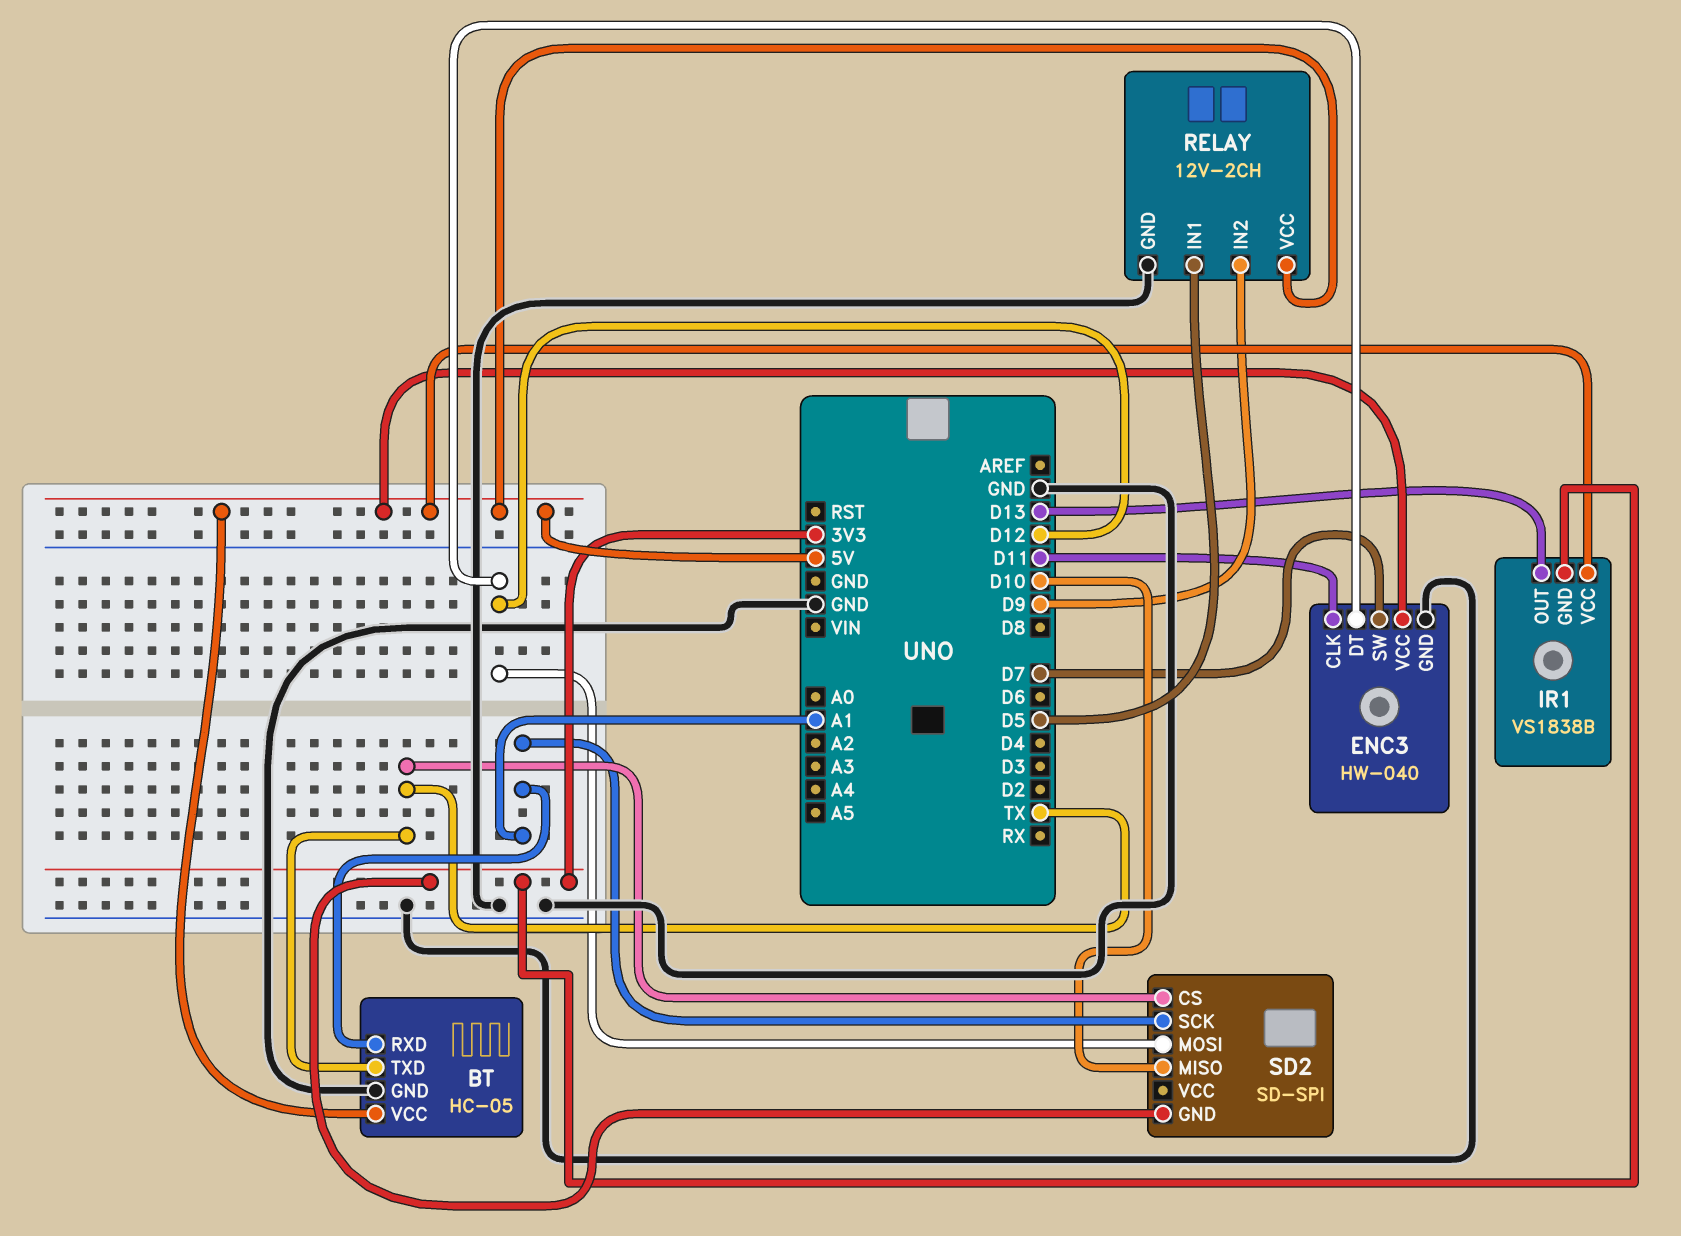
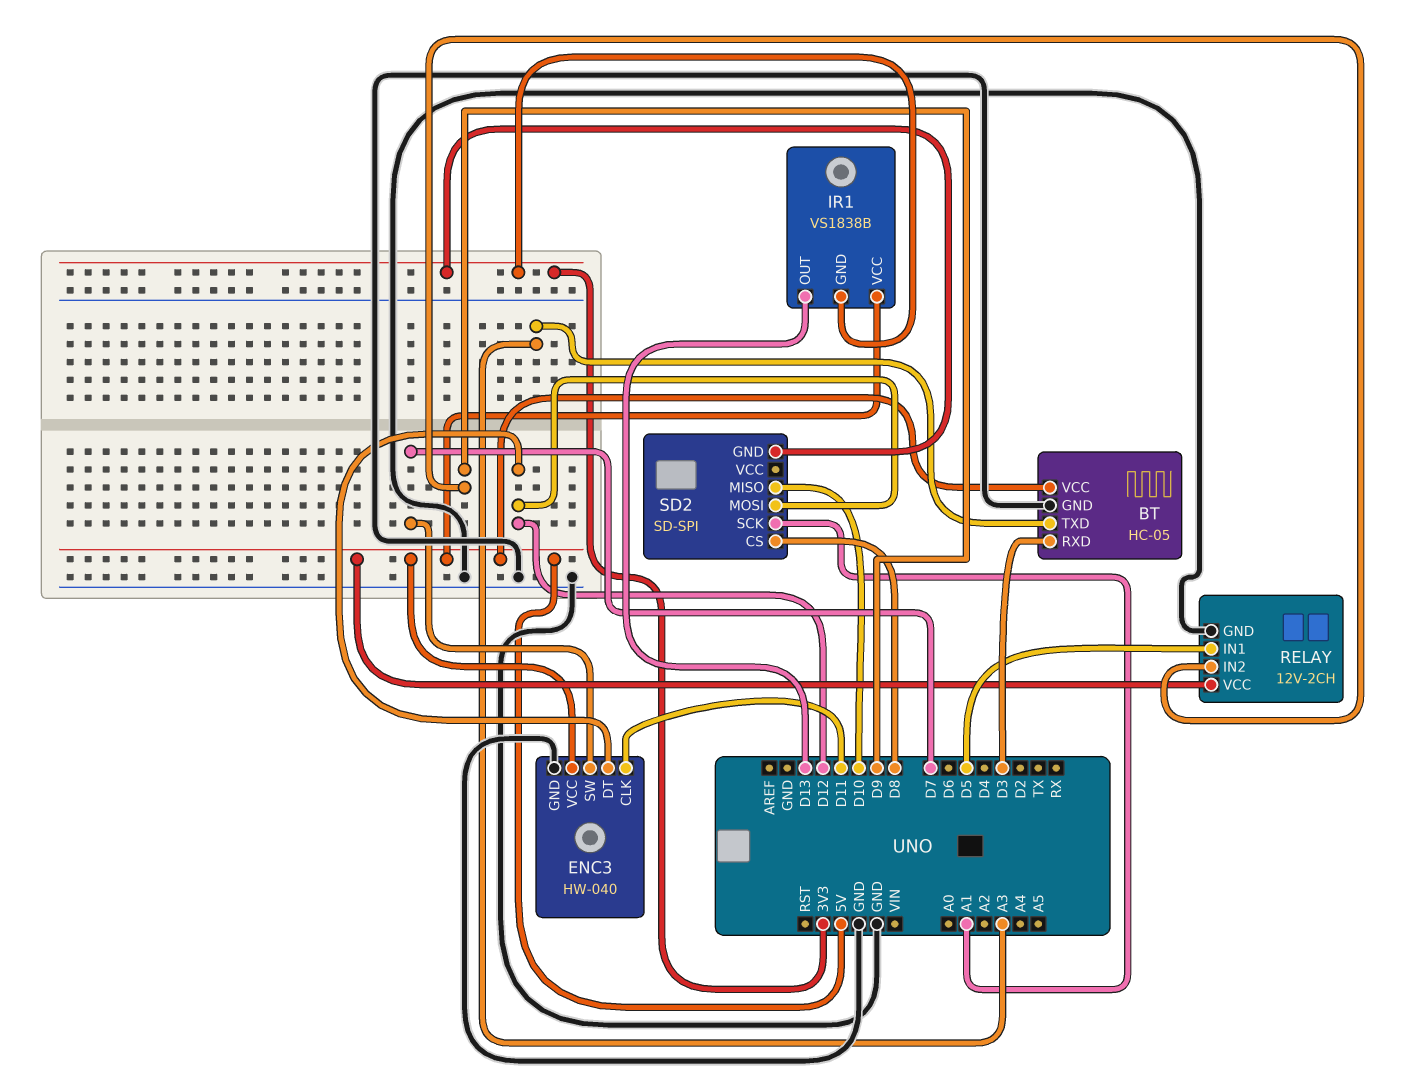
BT pin RXD: A1 -> D3
BT pin TXD: TX -> A3
SD2 pin CS: TX -> D8

